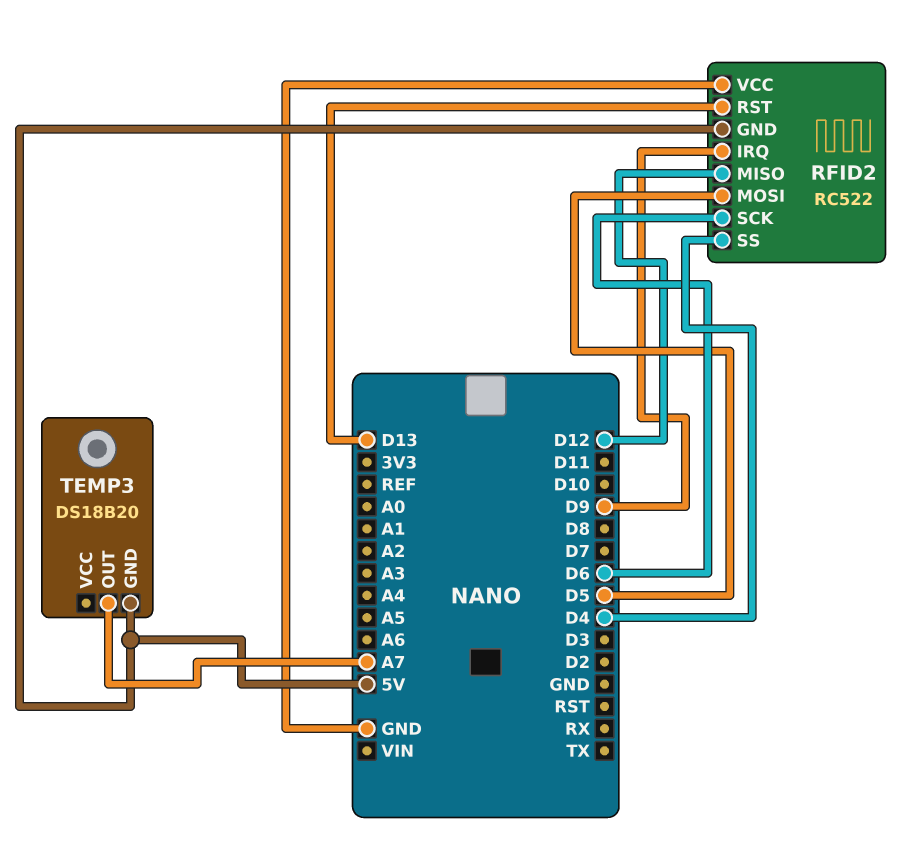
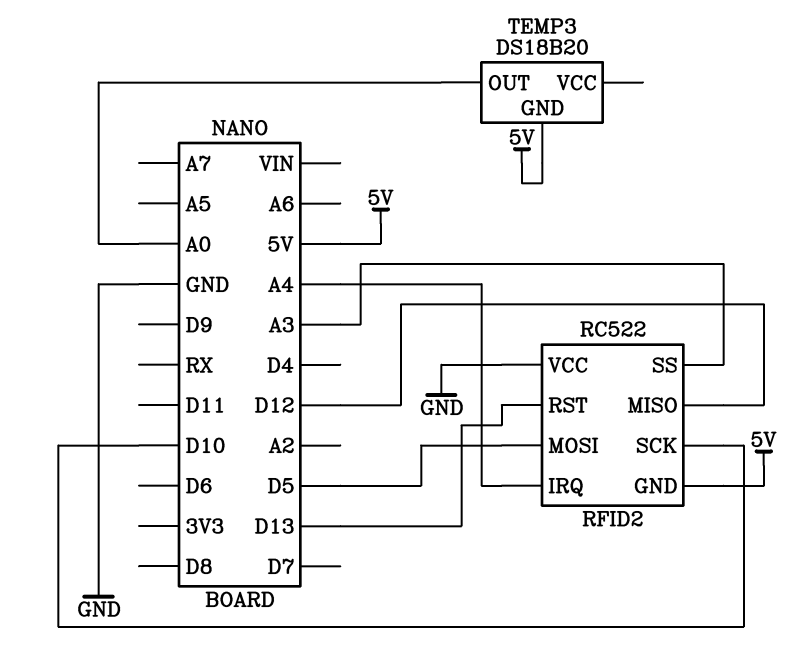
RFID2 pin IRQ: D9 -> A4
RFID2 pin SCK: D6 -> D10
RFID2 pin SS: D4 -> A3
TEMP3 pin OUT: A7 -> A0

